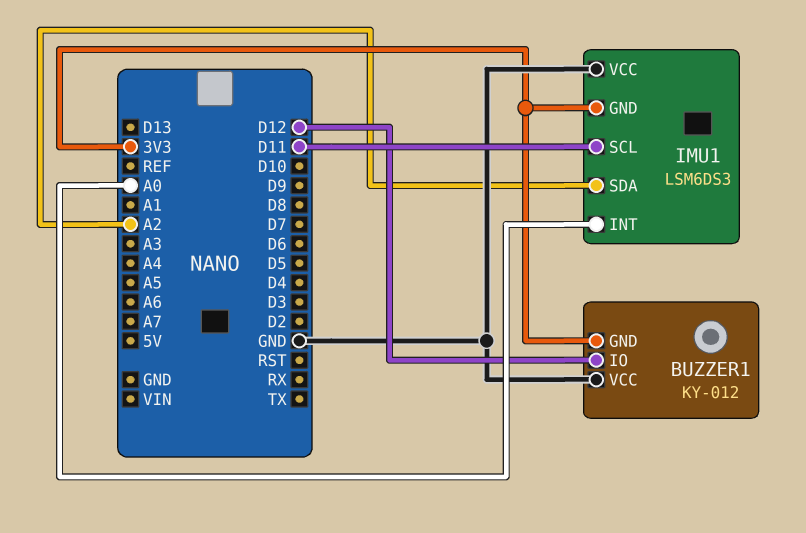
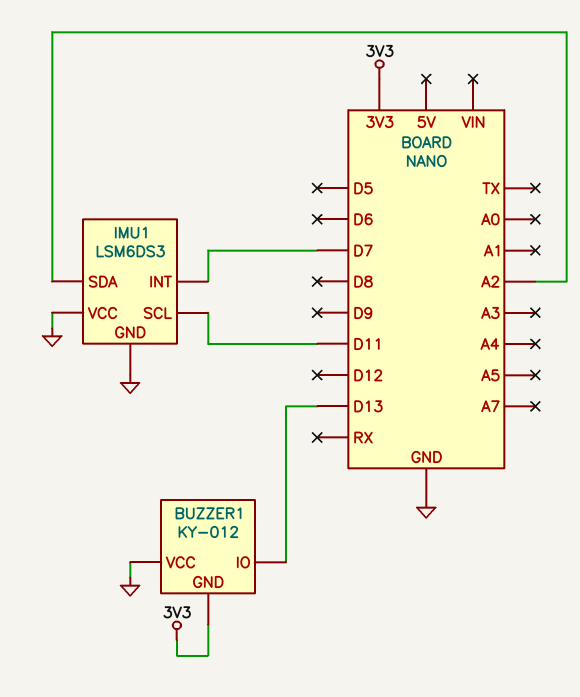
BUZZER1 pin IO: D12 -> D13
IMU1 pin GND: 3V3 -> GND
IMU1 pin INT: A0 -> D7

